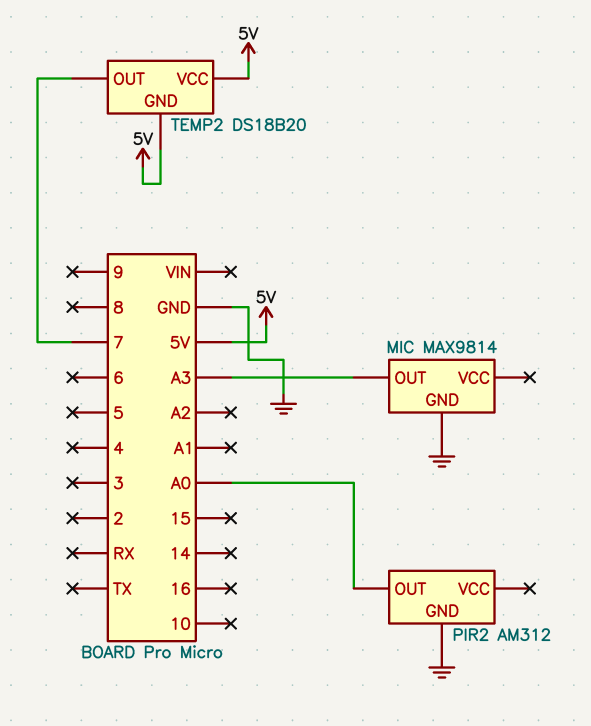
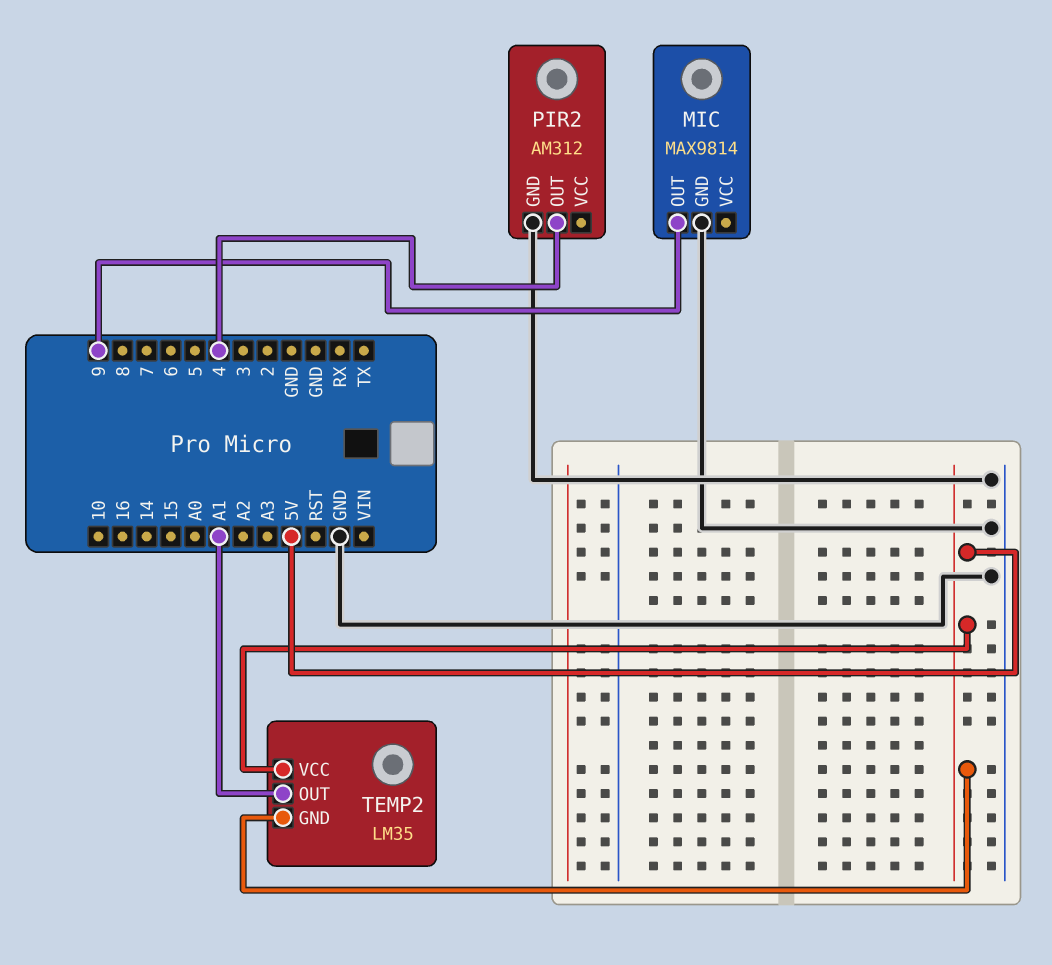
MIC pin OUT: A3 -> 9
PIR2 pin OUT: A0 -> 4
TEMP2: DS18B20 -> LM35
TEMP2 pin OUT: 7 -> A1

